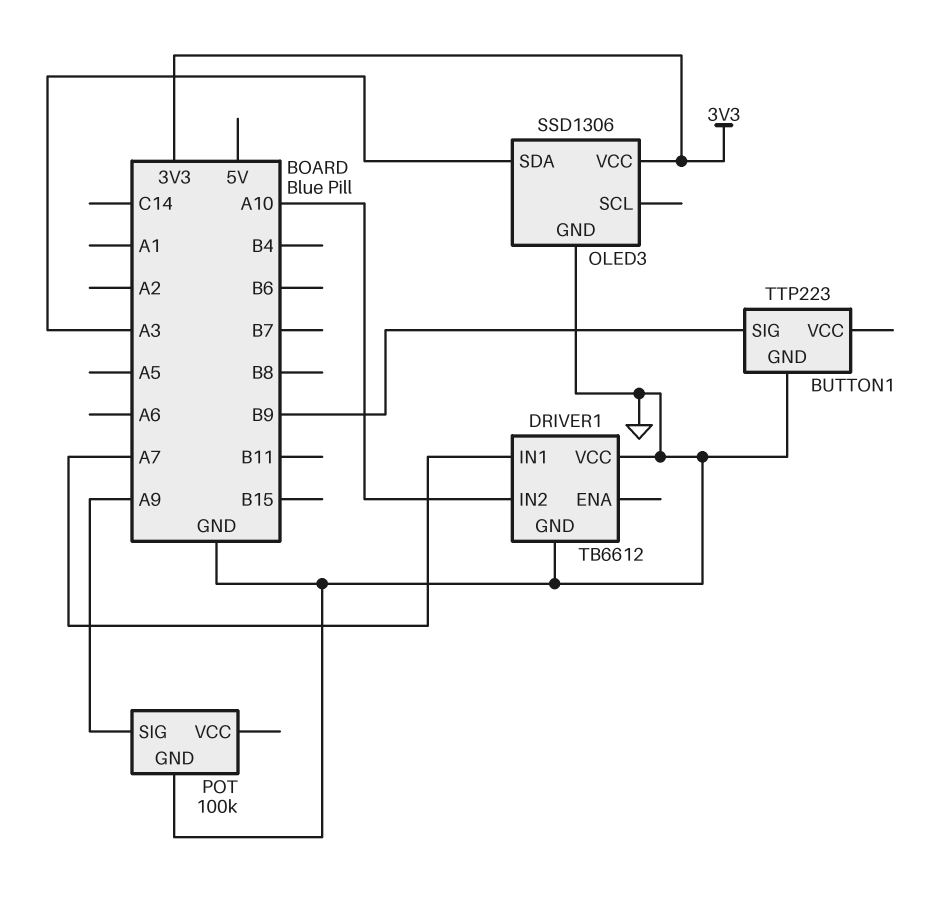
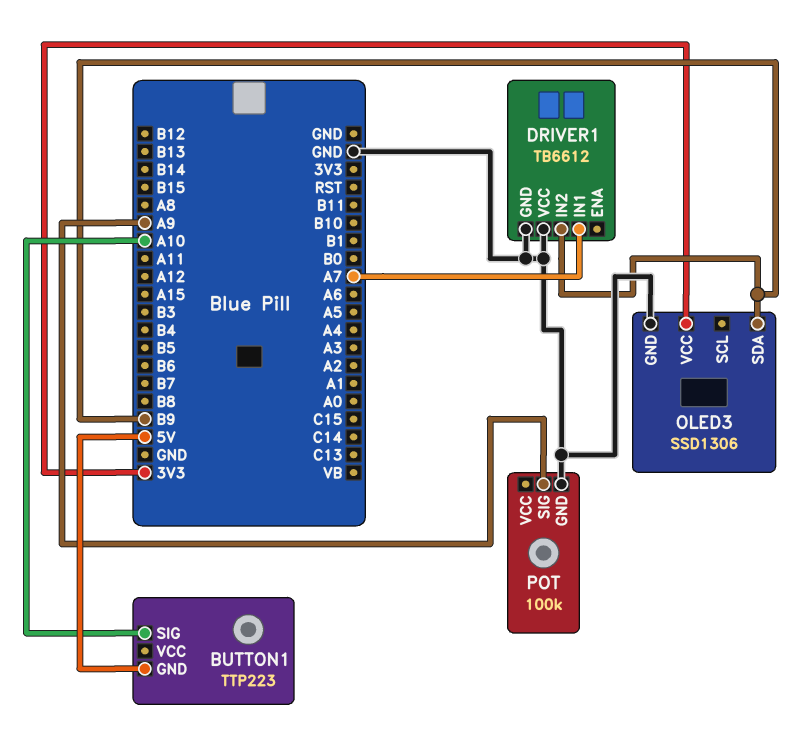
BUTTON1 pin GND: GND -> 5V
BUTTON1 pin SIG: B9 -> A10
DRIVER1 pin IN2: A10 -> B9
OLED3 pin SDA: A3 -> B9

